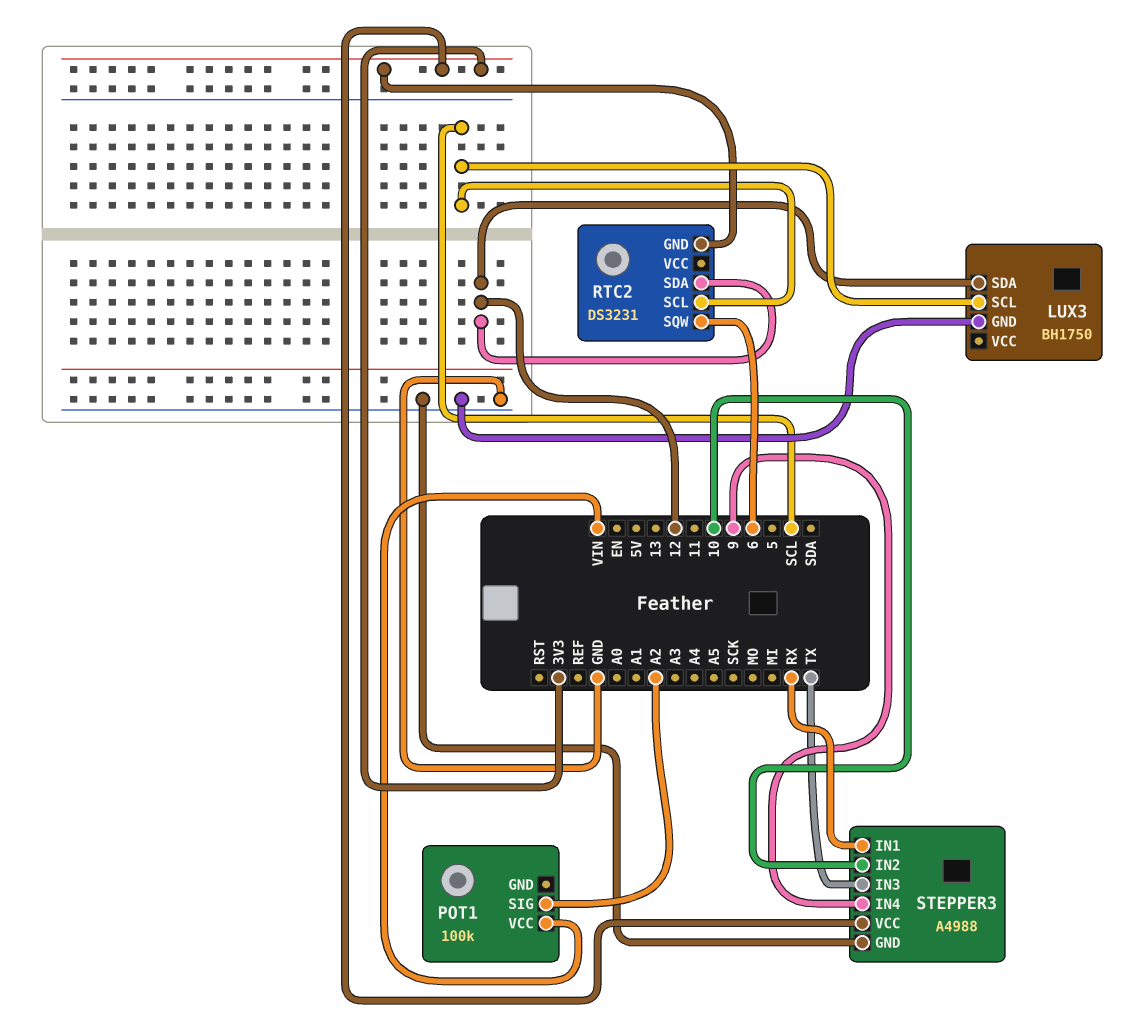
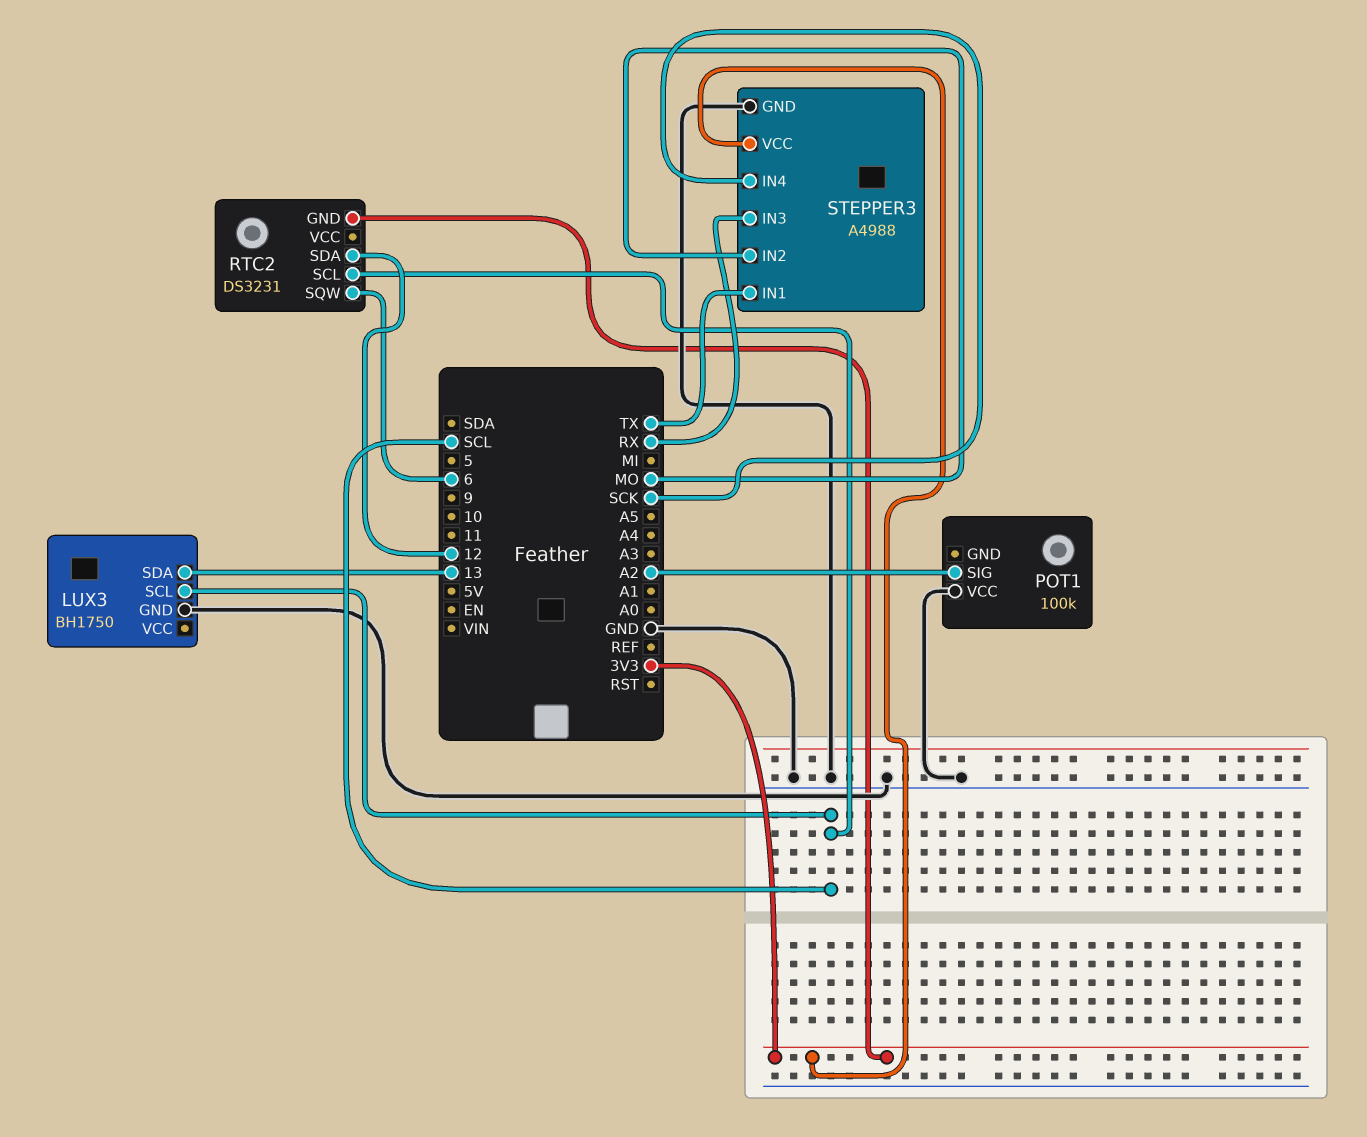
LUX3 pin SDA: 12 -> 13
POT1 pin VCC: VIN -> GND
STEPPER3 pin IN1: RX -> TX
STEPPER3 pin IN2: 10 -> MO
STEPPER3 pin IN3: TX -> RX
STEPPER3 pin IN4: 9 -> SCK

